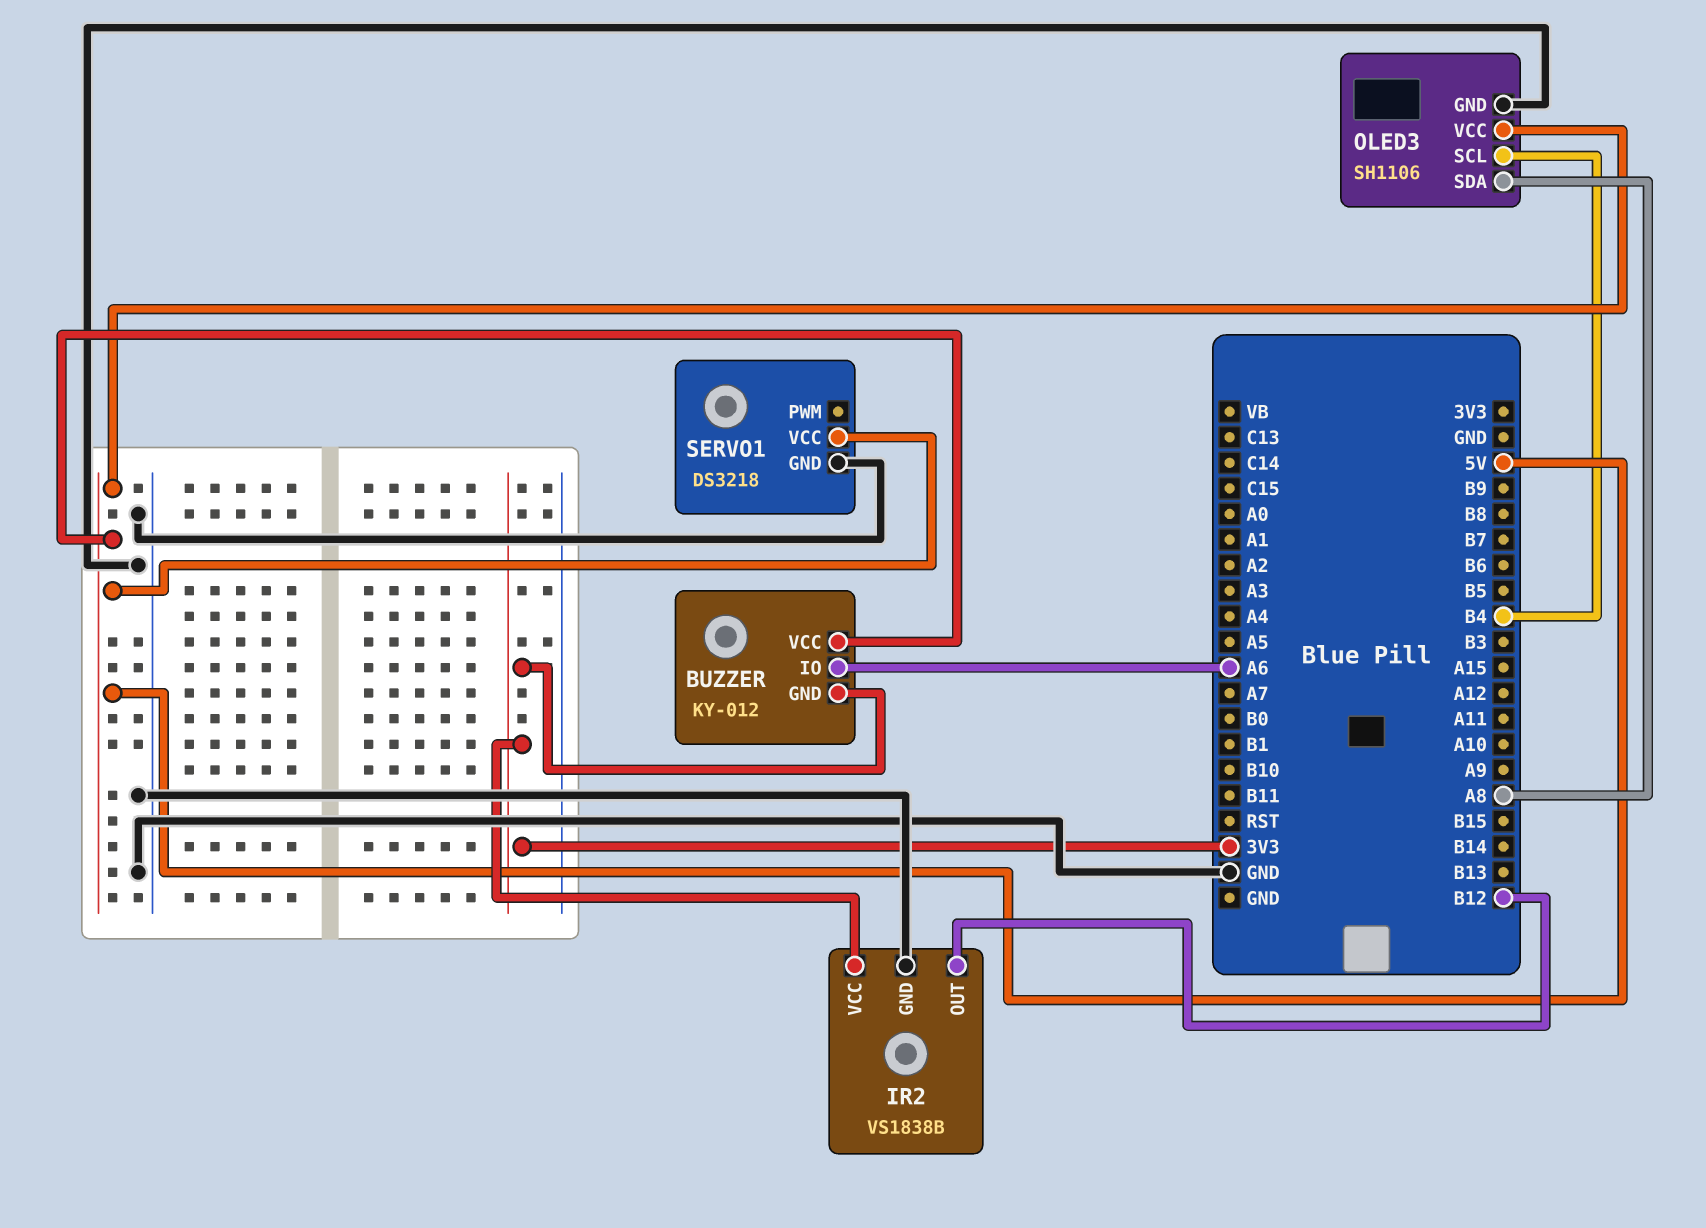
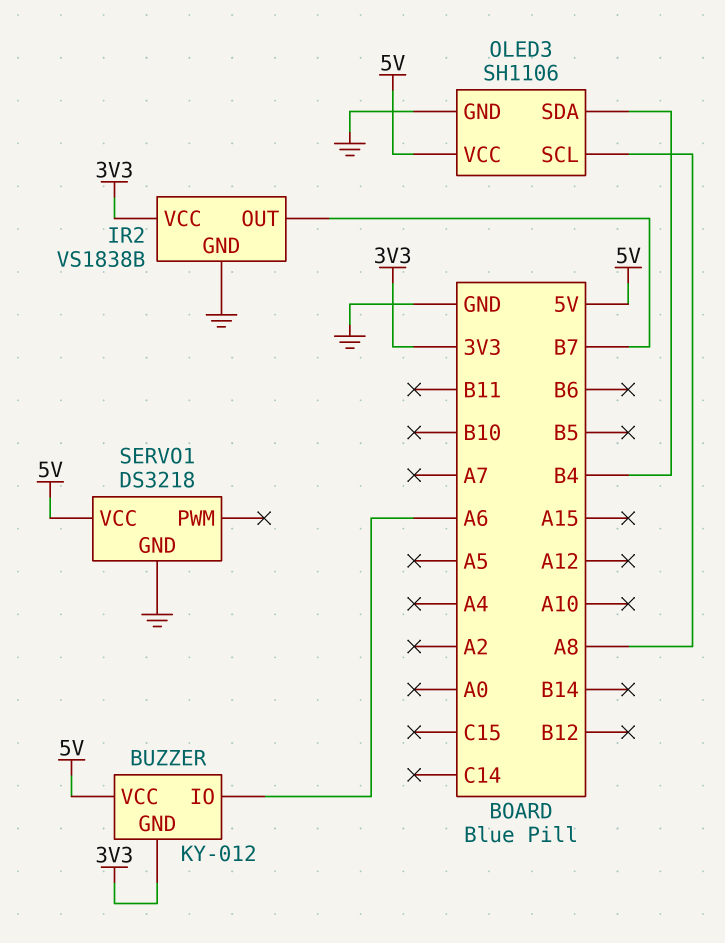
IR2 pin OUT: B12 -> B7
OLED3 pin SCL: B4 -> A8
OLED3 pin SDA: A8 -> B4

